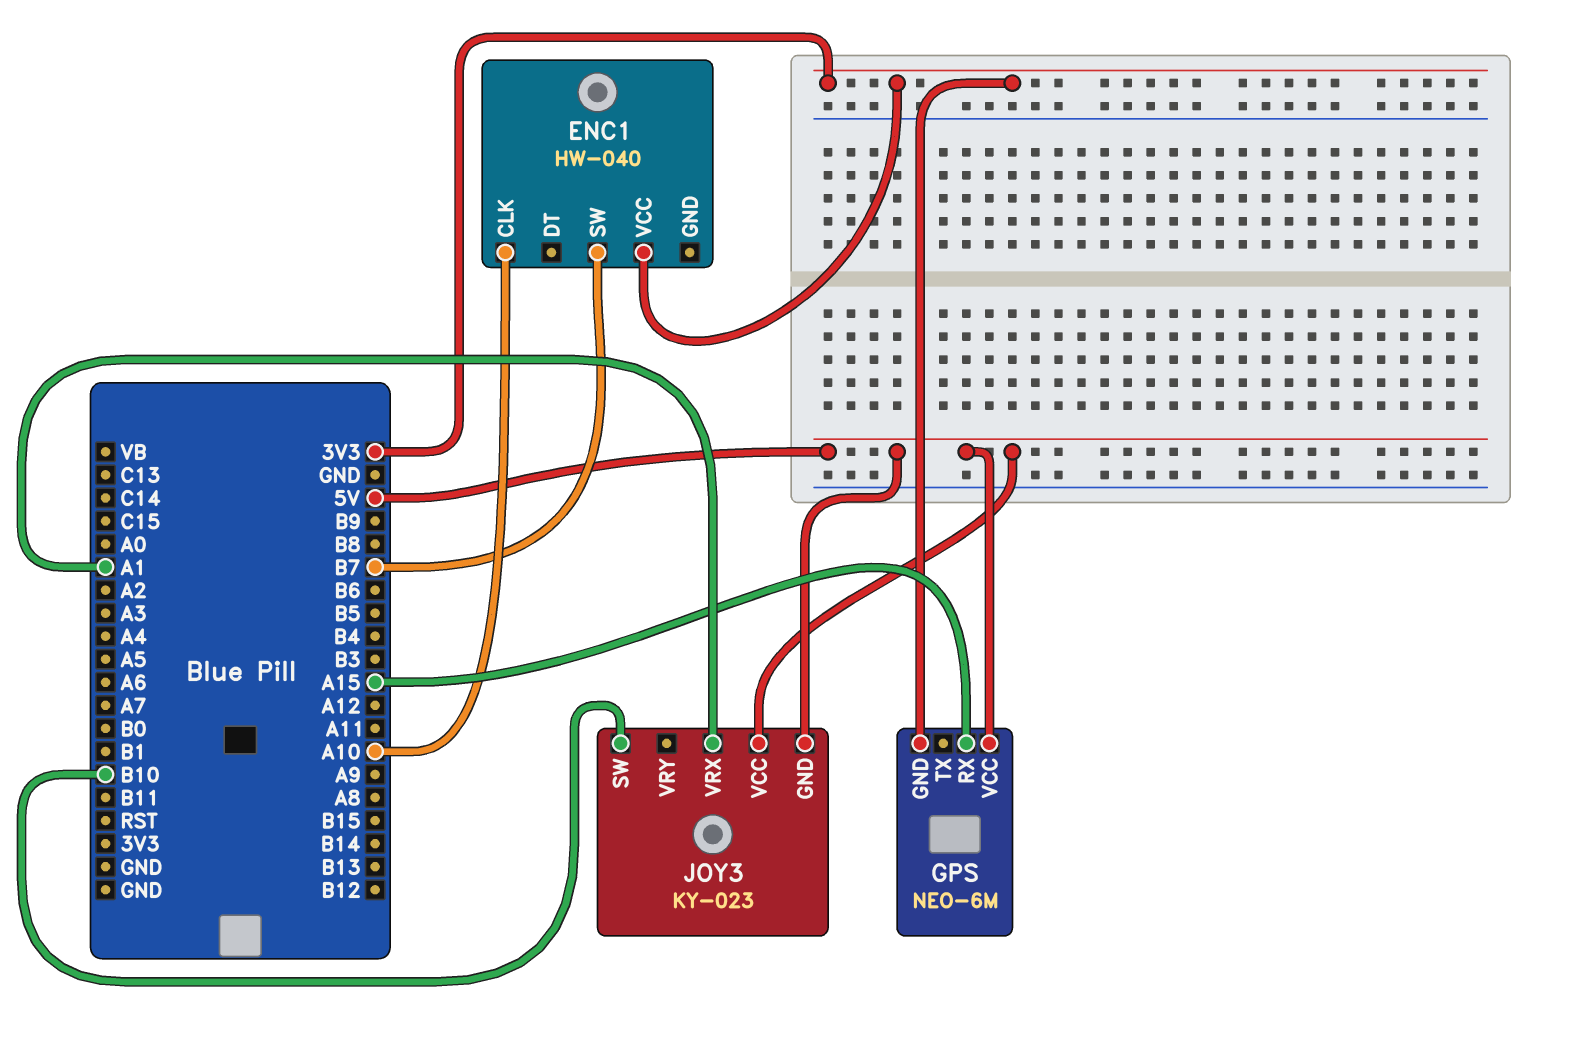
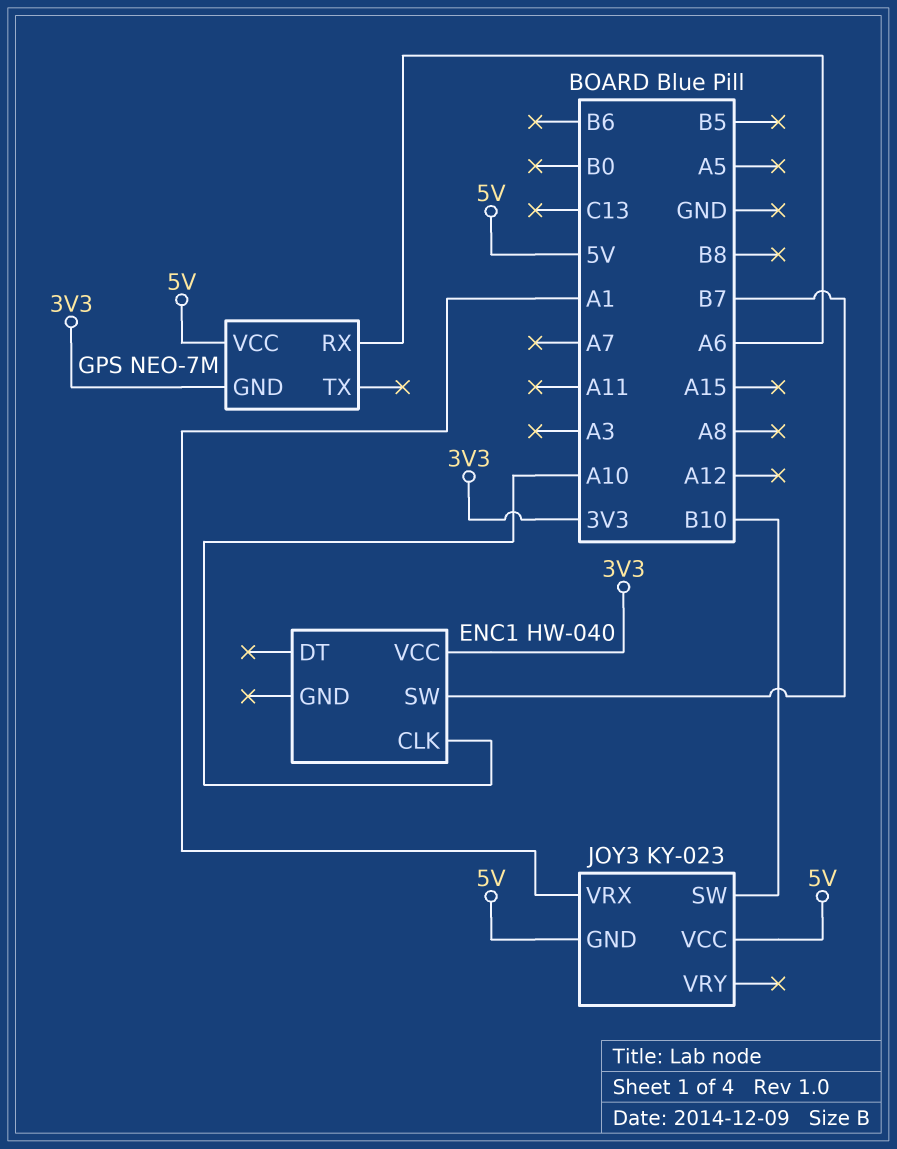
GPS: NEO-6M -> NEO-7M
GPS pin RX: A15 -> A6

